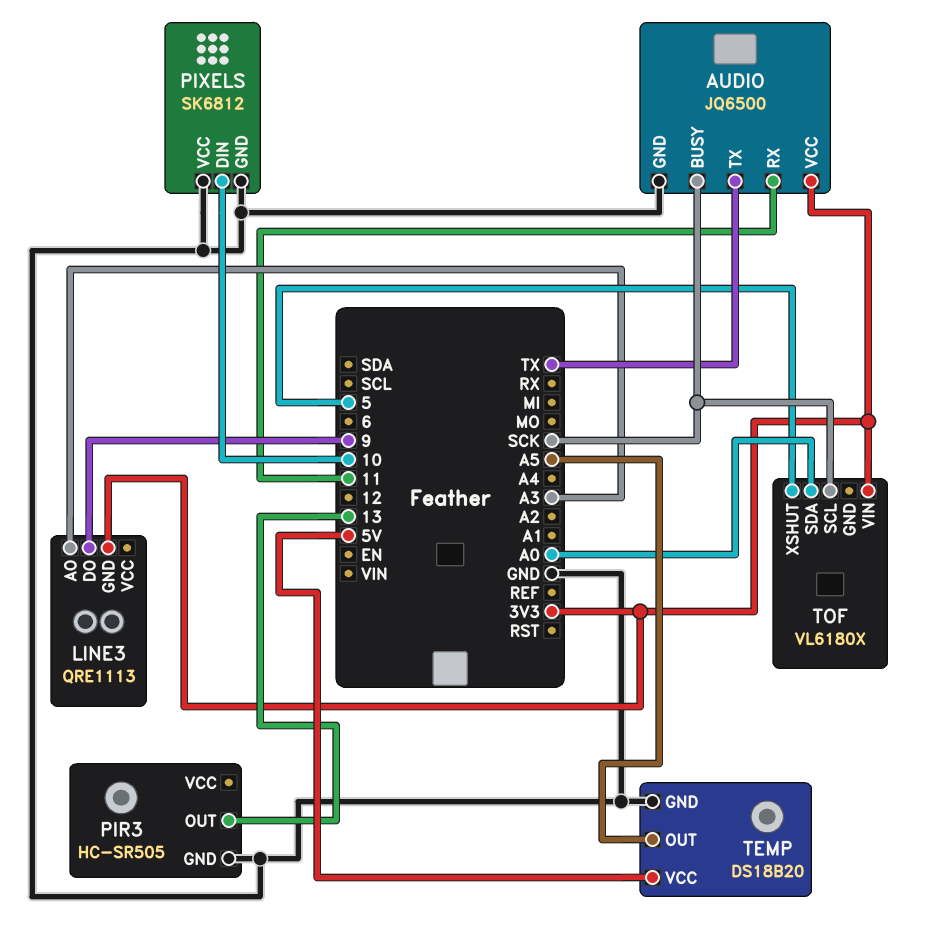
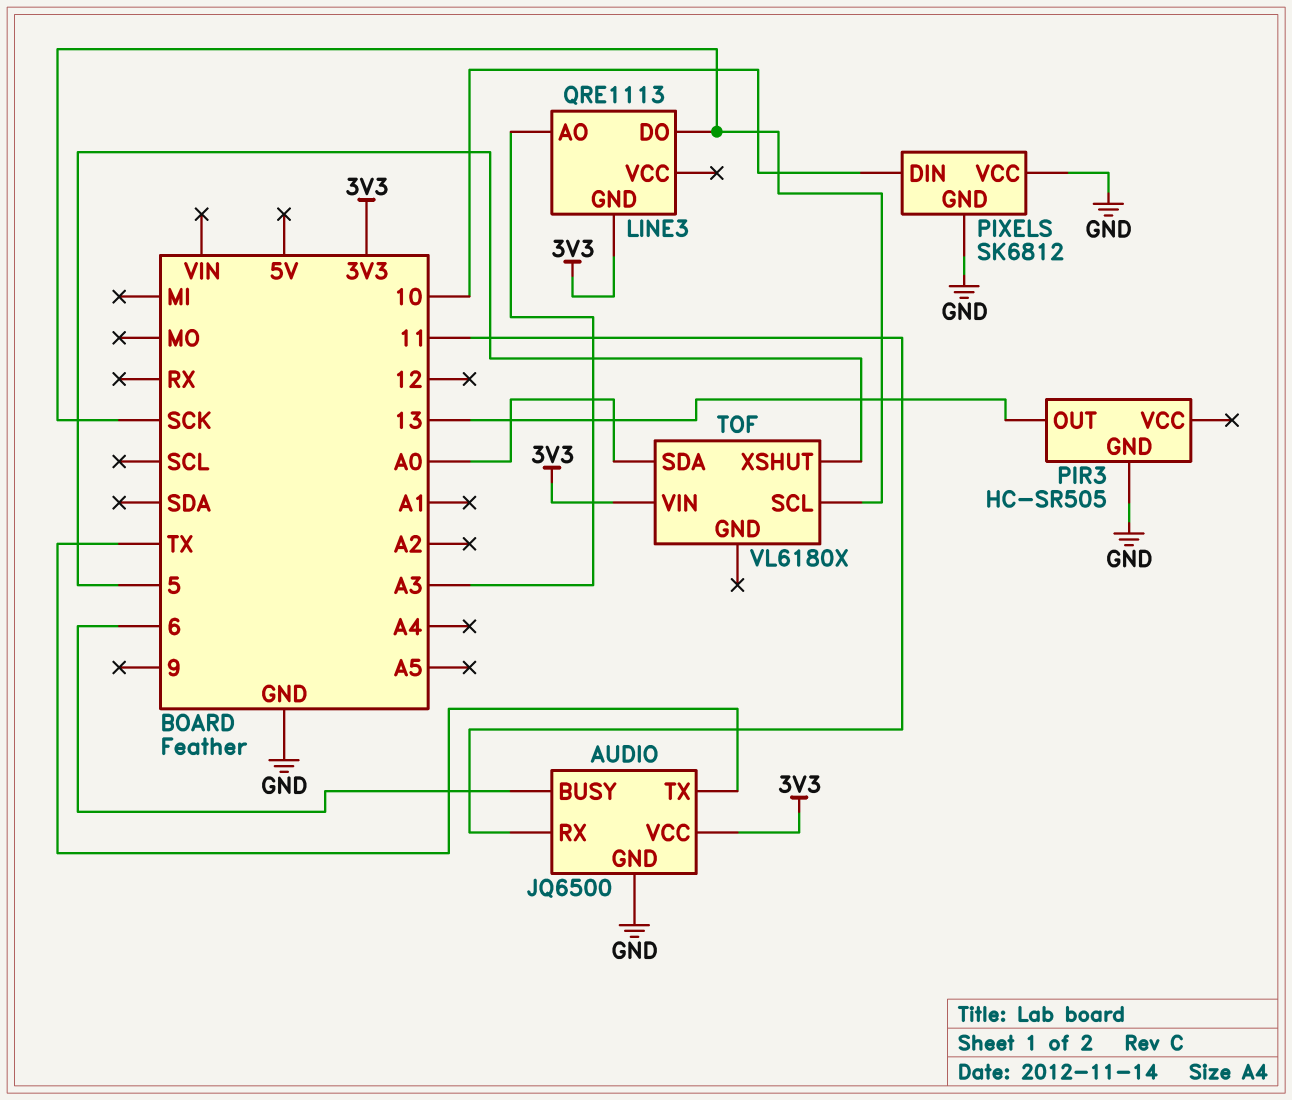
AUDIO pin BUSY: SCK -> 6
LINE3 pin DO: 9 -> SCK
TEMP: DS18B20 -> none
TEMP pin GND: GND -> none
TEMP pin OUT: A5 -> none
TEMP pin VCC: 5V -> none

